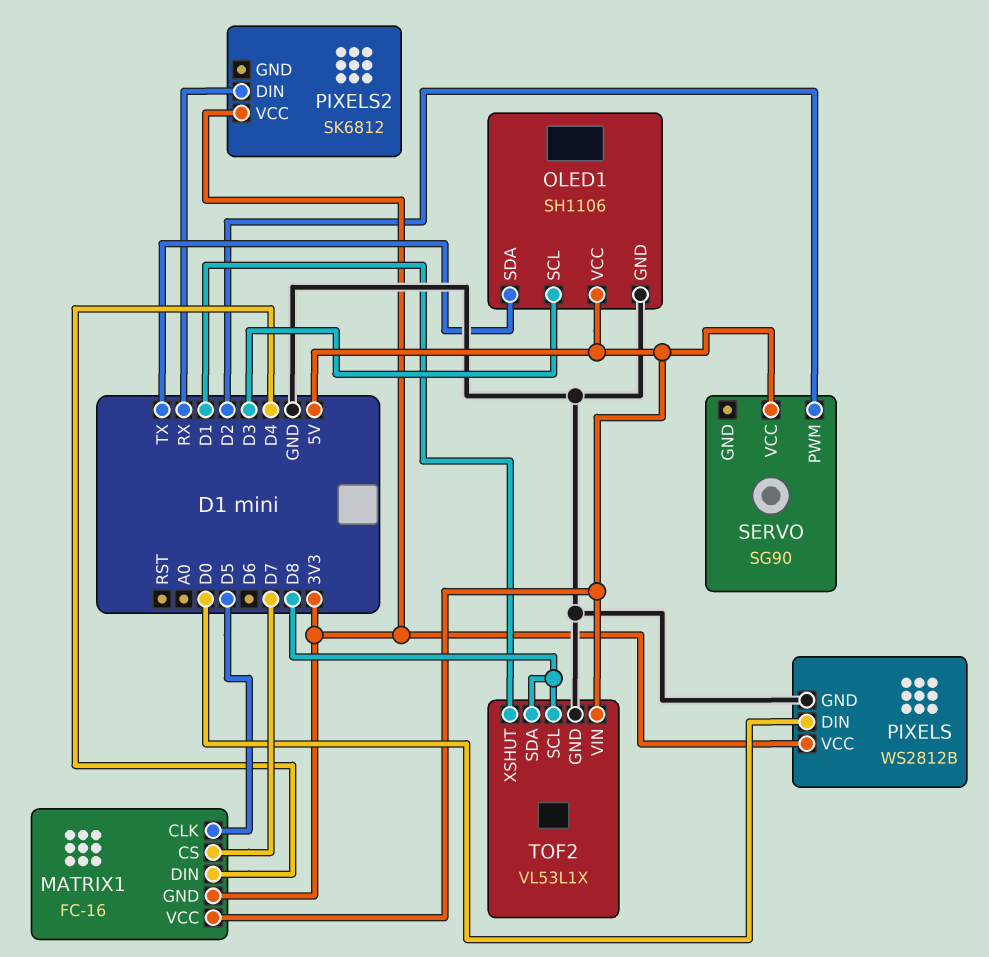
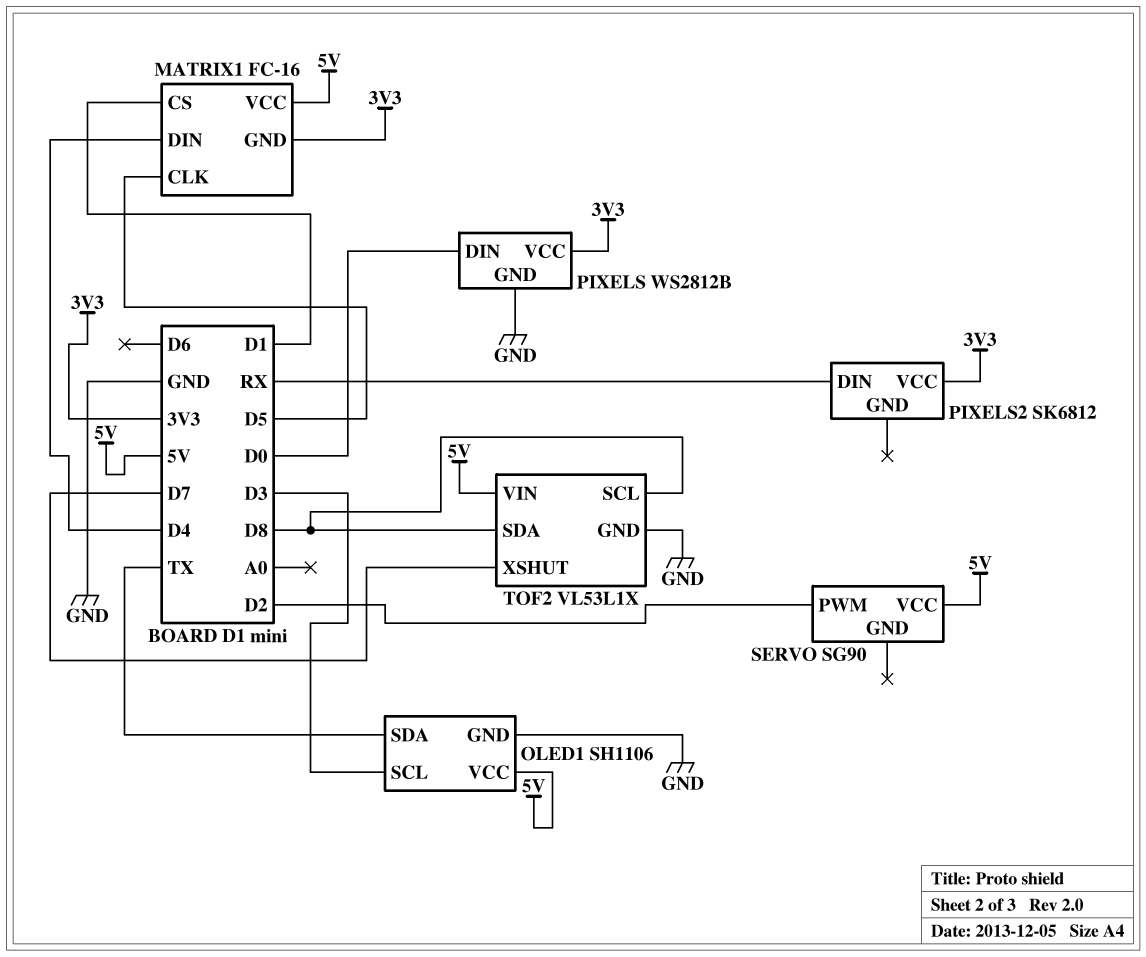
MATRIX1 pin CS: D7 -> D1
TOF2 pin XSHUT: D1 -> D7

